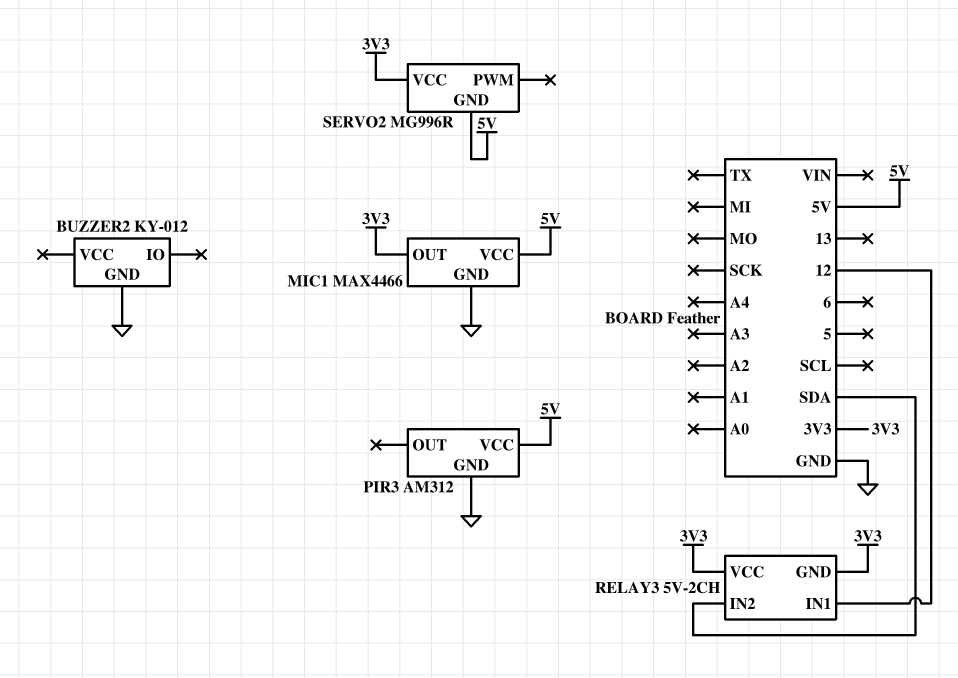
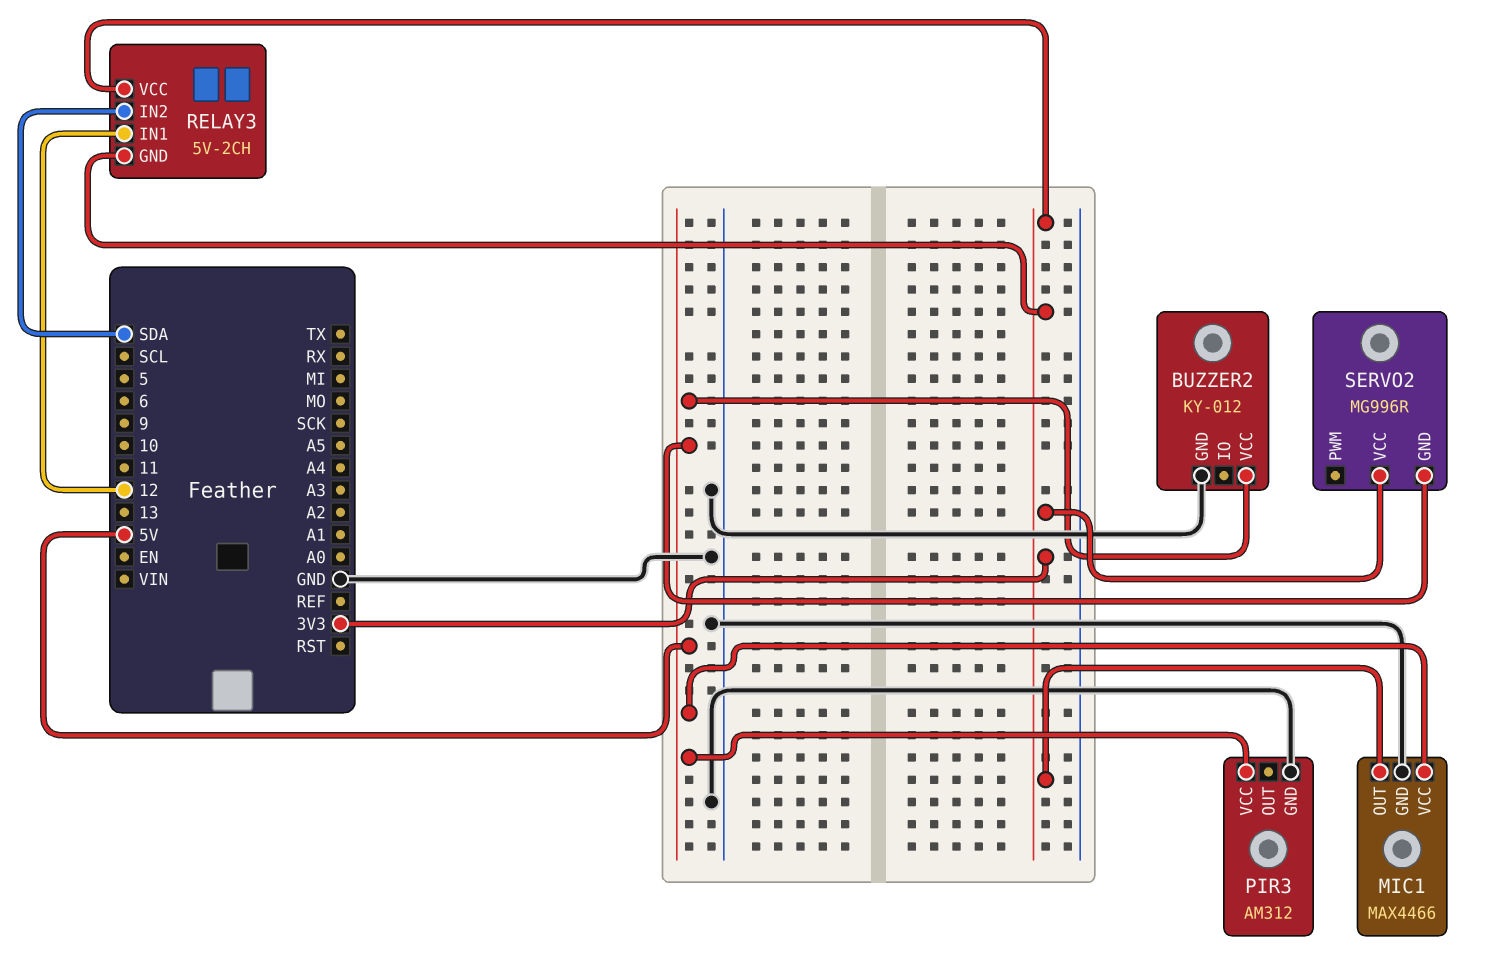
BUZZER2 pin VCC: none -> 5V

